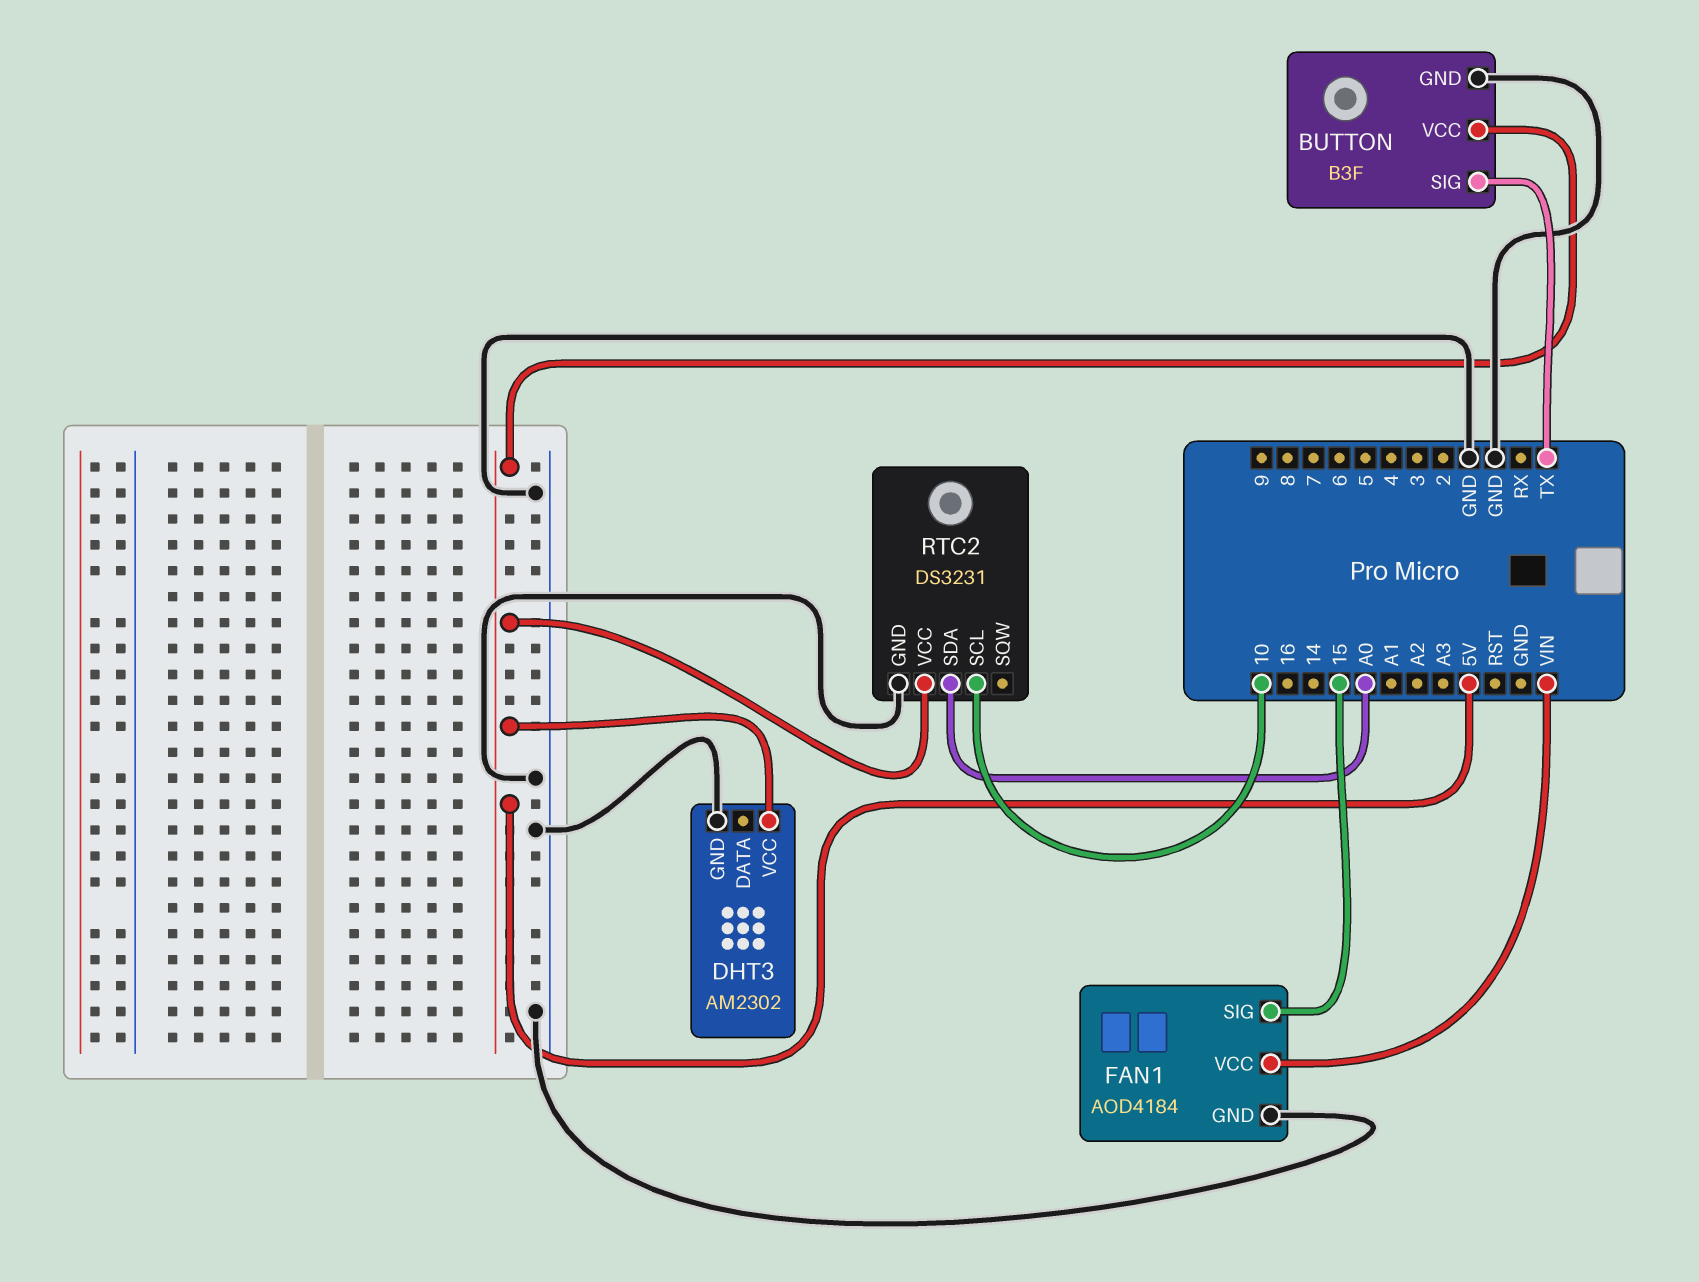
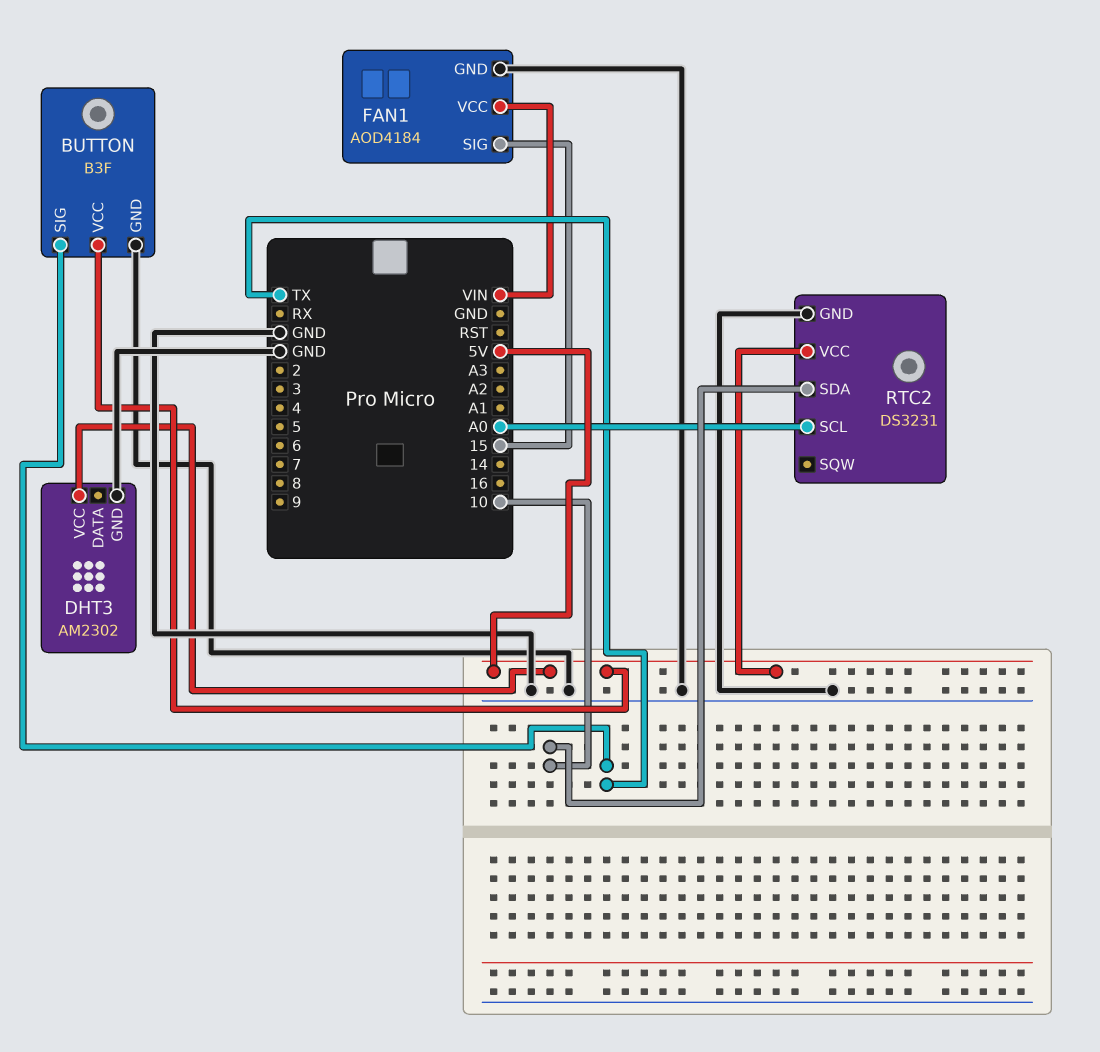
RTC2 pin SCL: 10 -> A0
RTC2 pin SDA: A0 -> 10

